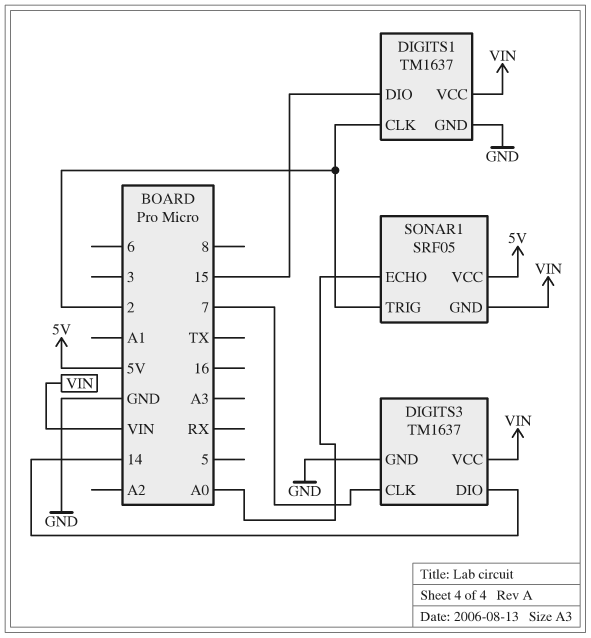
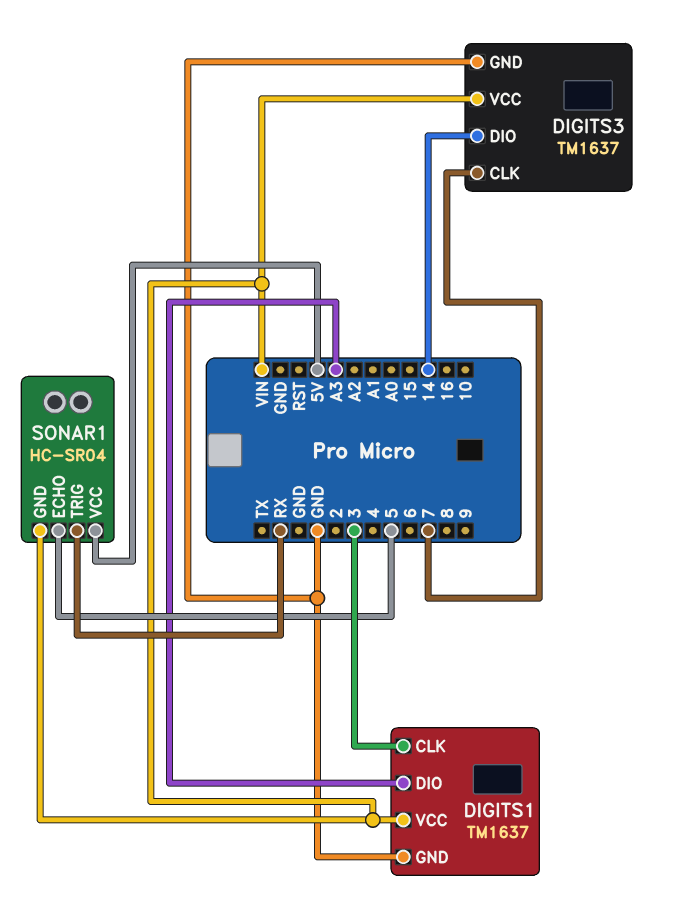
DIGITS1 pin CLK: 2 -> 3
DIGITS1 pin DIO: 15 -> A3
SONAR1: SRF05 -> HC-SR04
SONAR1 pin ECHO: A0 -> 5
SONAR1 pin TRIG: 2 -> RX

